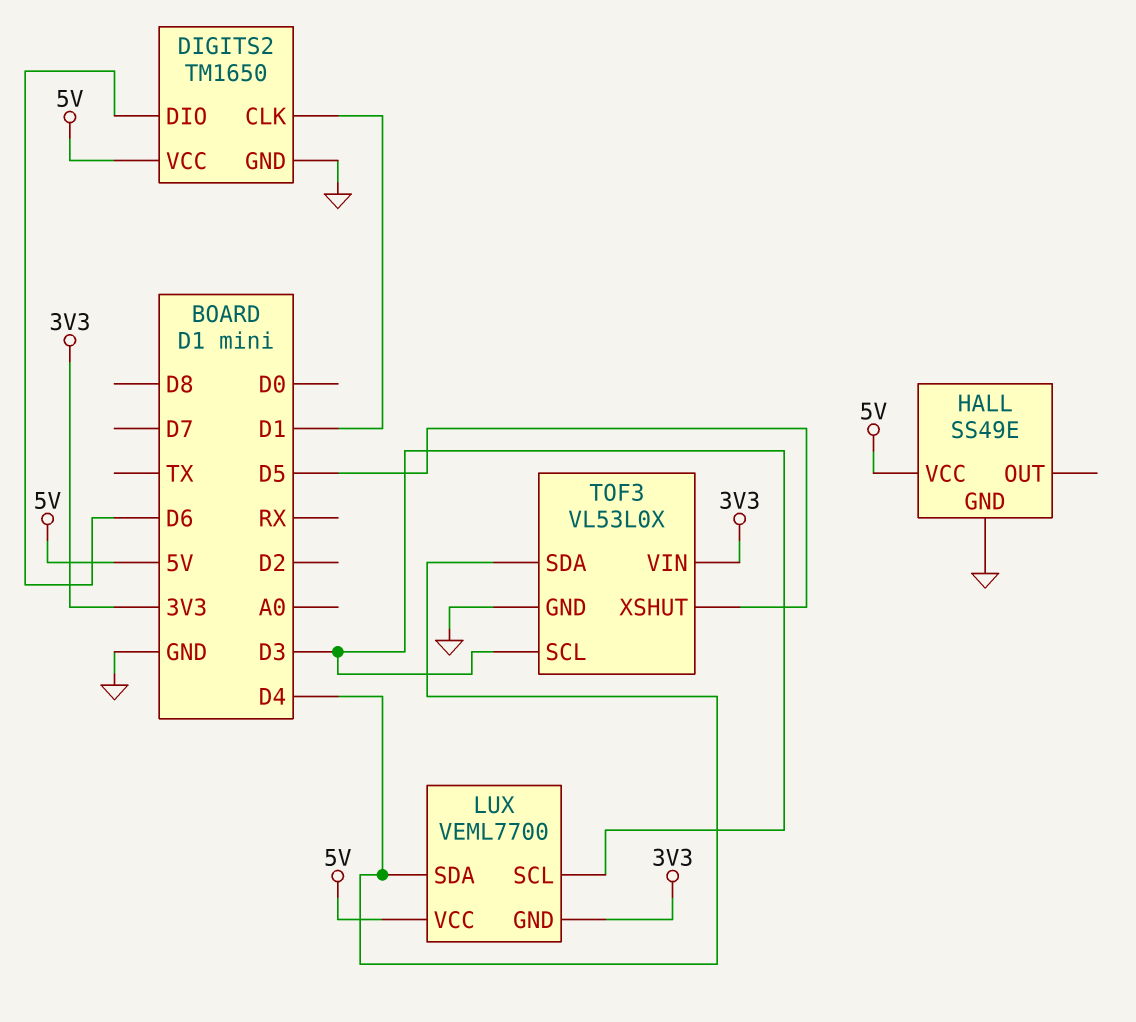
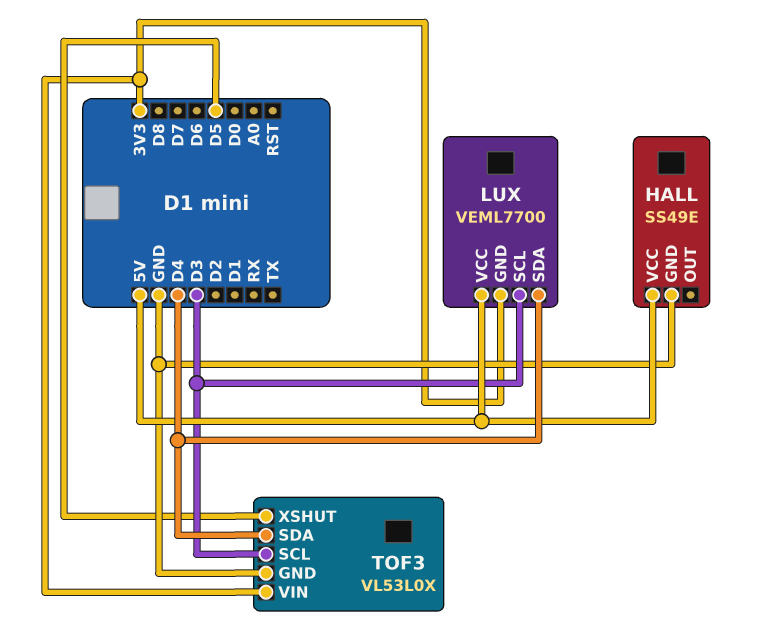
DIGITS2: TM1650 -> none
DIGITS2 pin CLK: D1 -> none
DIGITS2 pin DIO: D6 -> none
DIGITS2 pin GND: GND -> none
DIGITS2 pin VCC: 5V -> none

